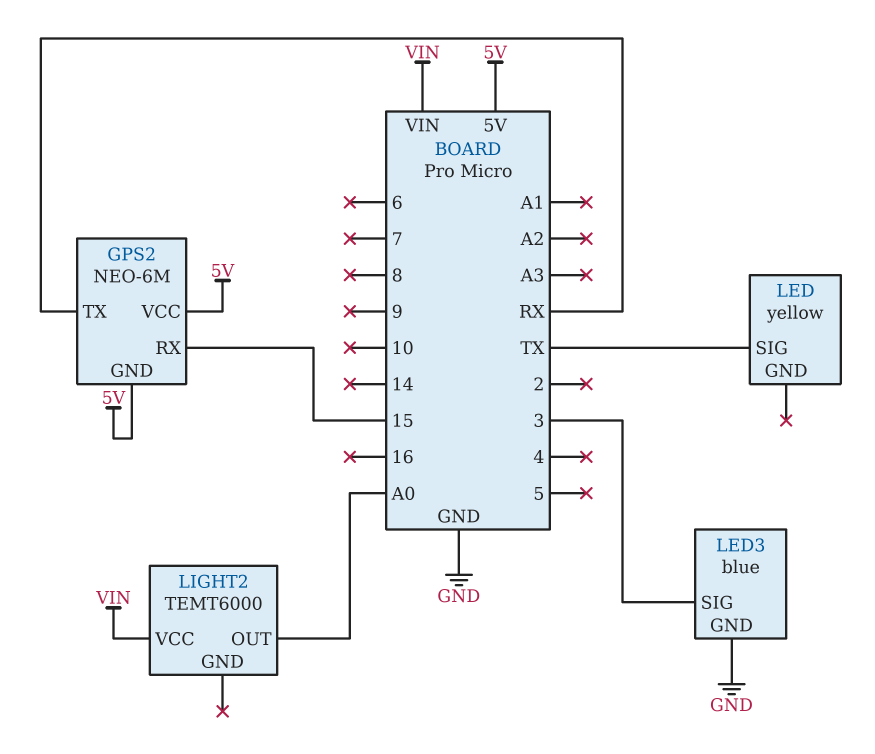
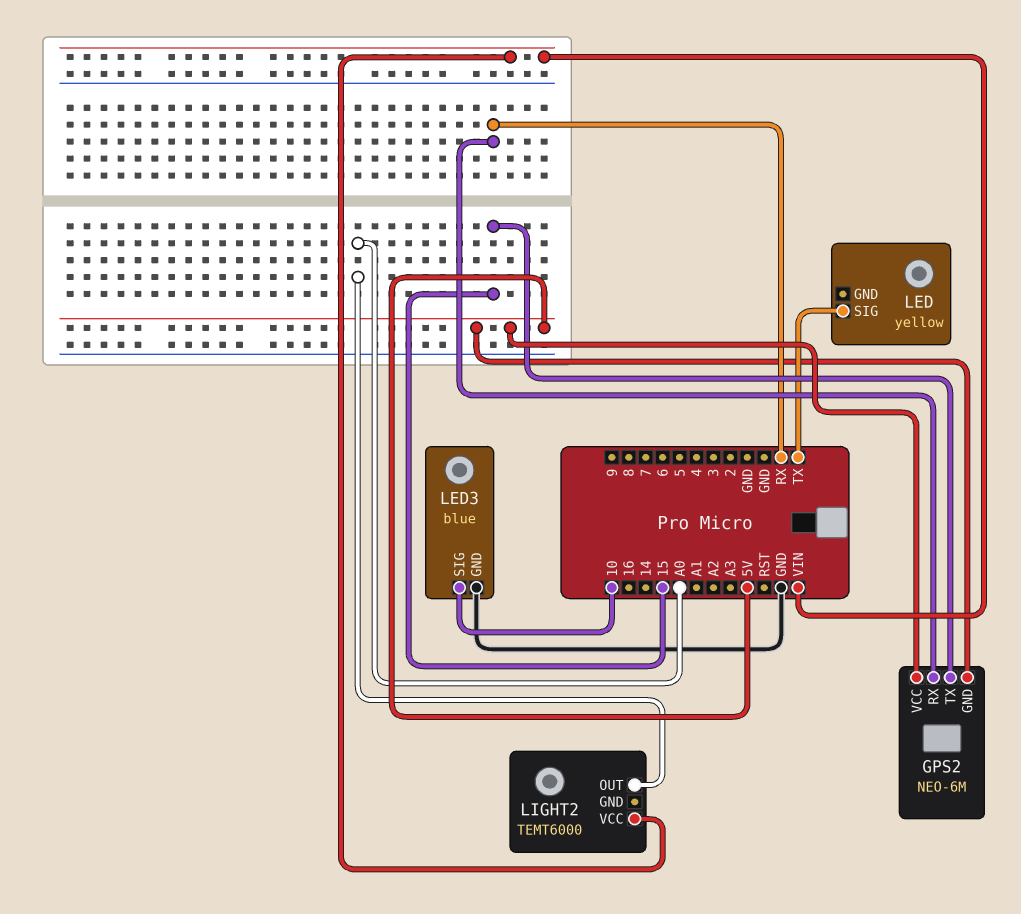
GPS2 pin RX: 15 -> RX
GPS2 pin TX: RX -> 15
LED3 pin SIG: 3 -> 10

